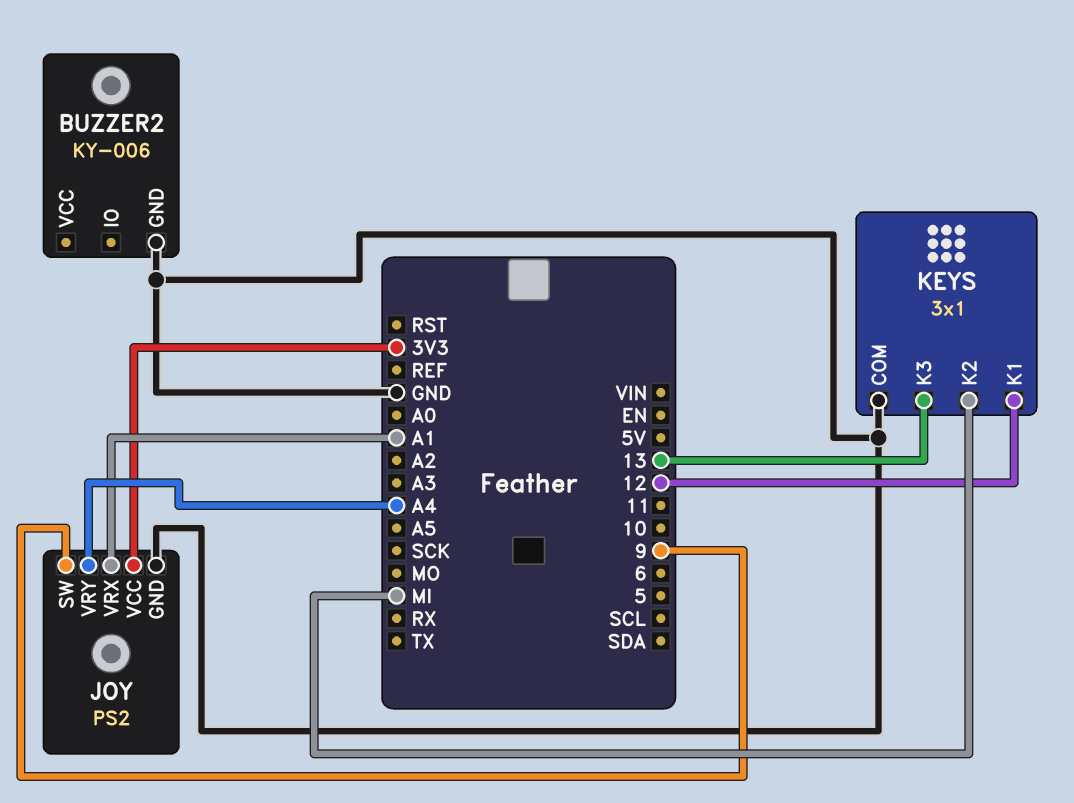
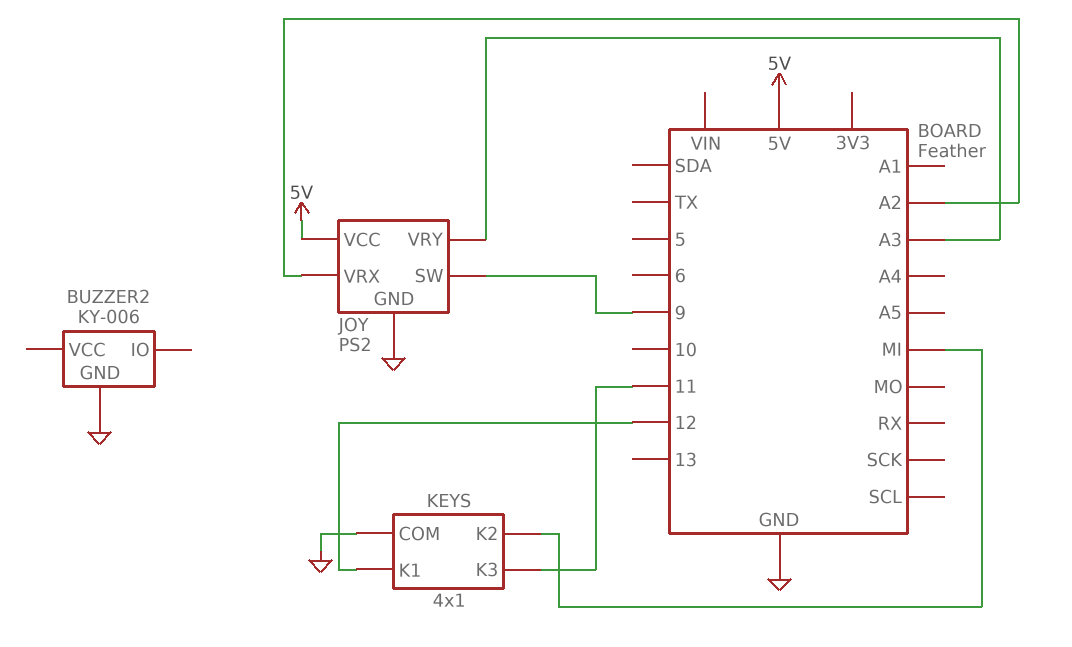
JOY pin VCC: 3V3 -> 5V
JOY pin VRX: A1 -> A2
JOY pin VRY: A4 -> A3
KEYS: 3x1 -> 4x1
KEYS pin K3: 13 -> 11

